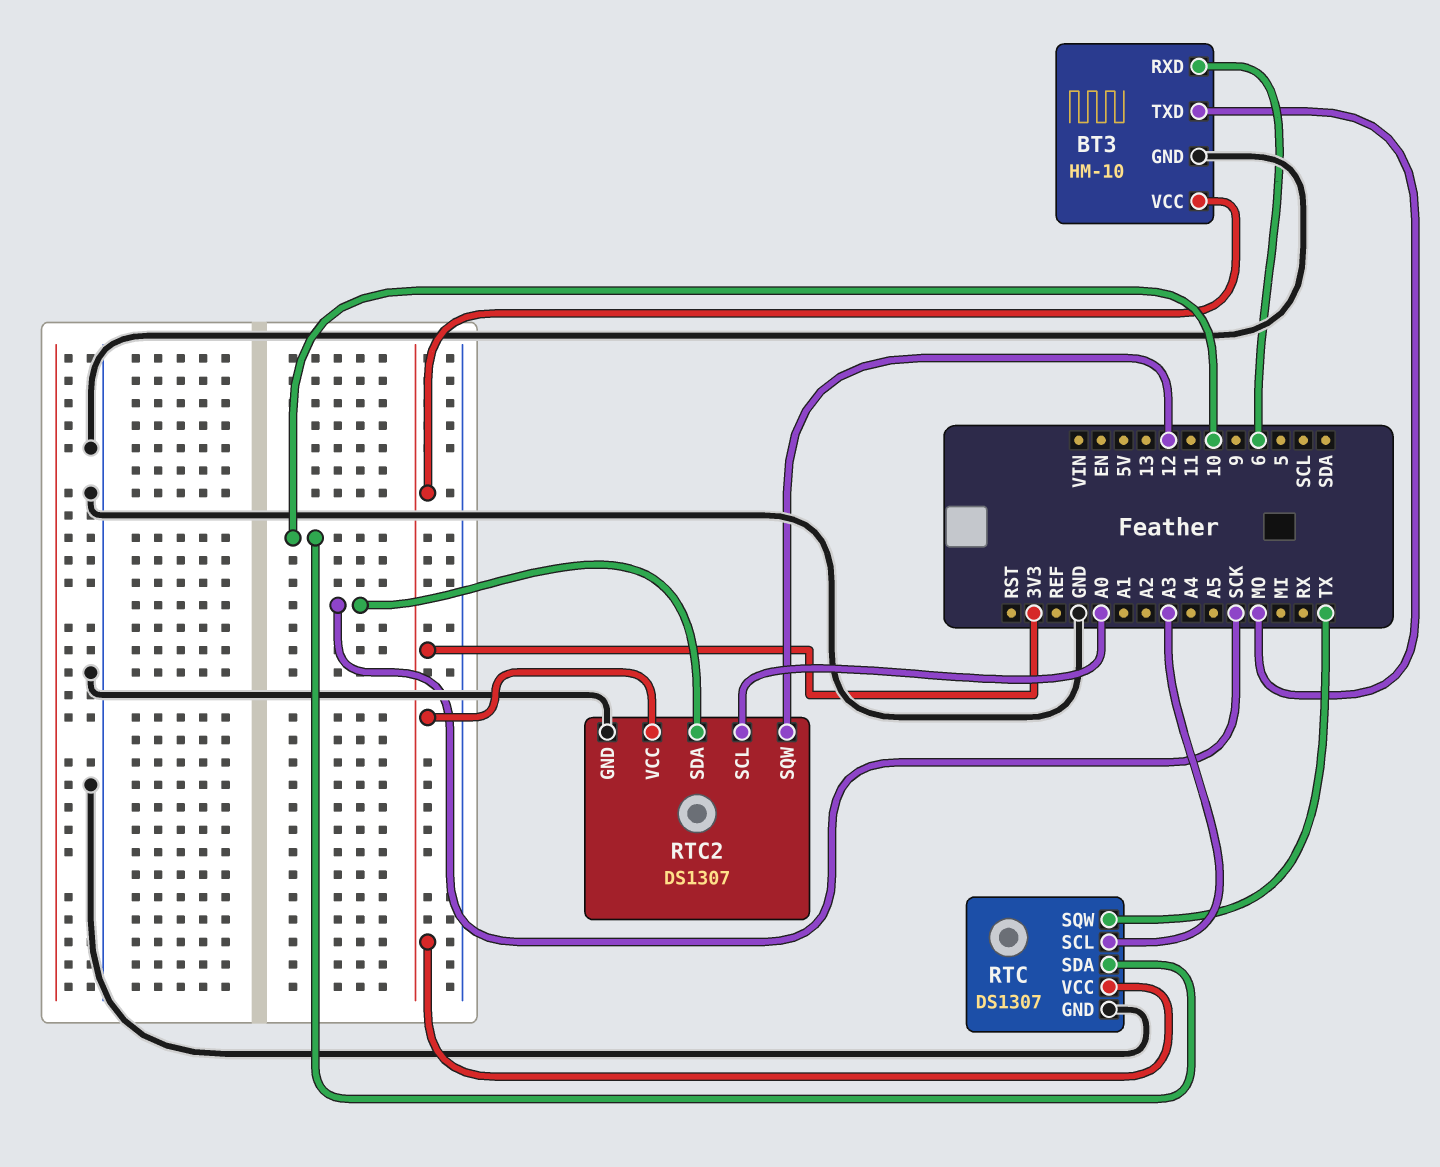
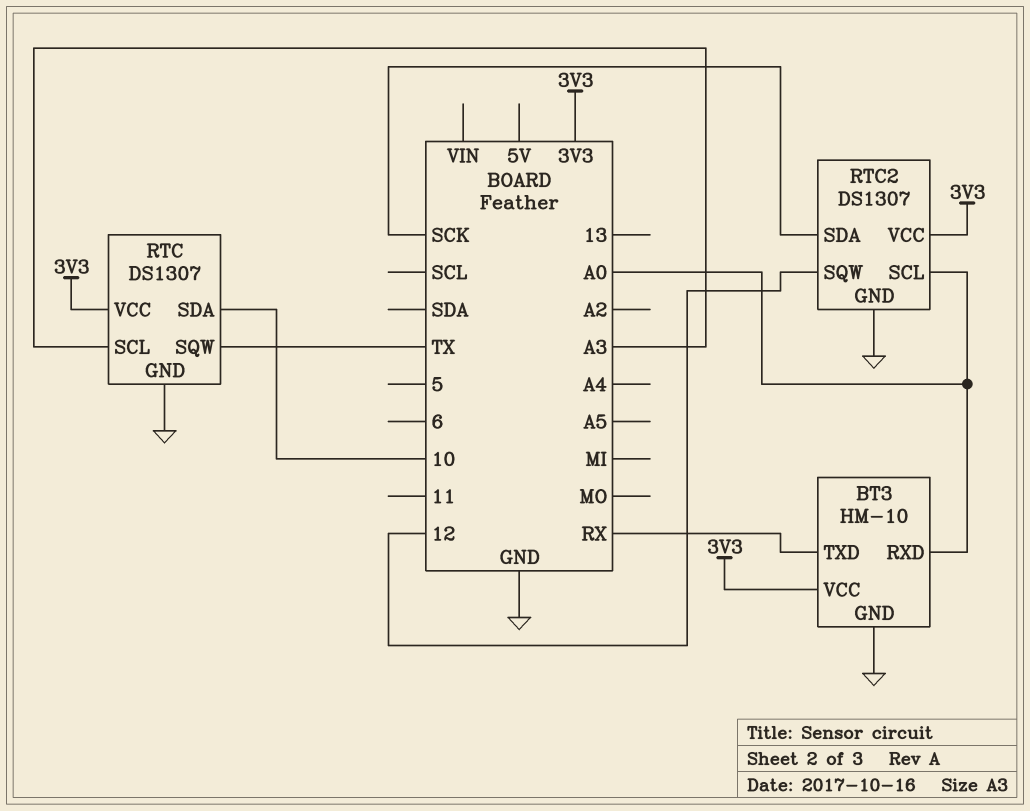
BT3 pin RXD: 6 -> A0
BT3 pin TXD: MO -> RX

